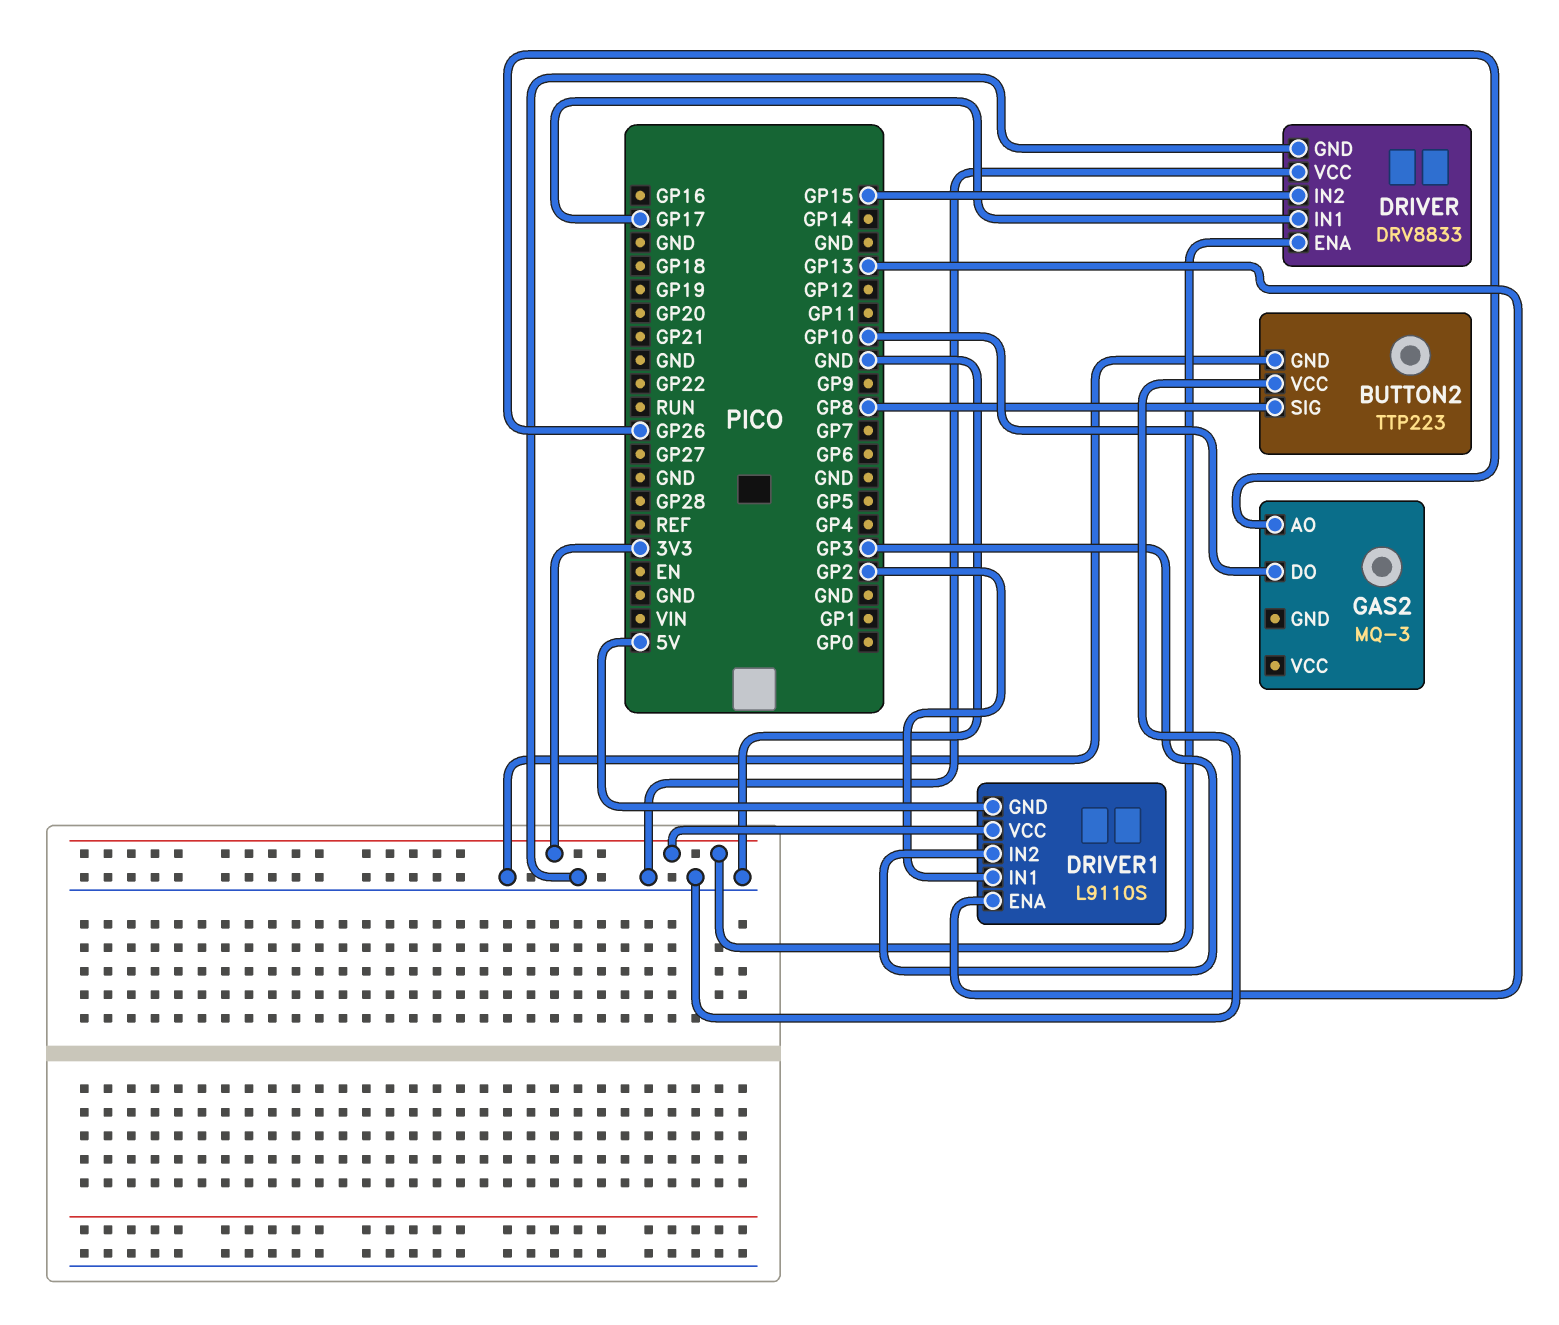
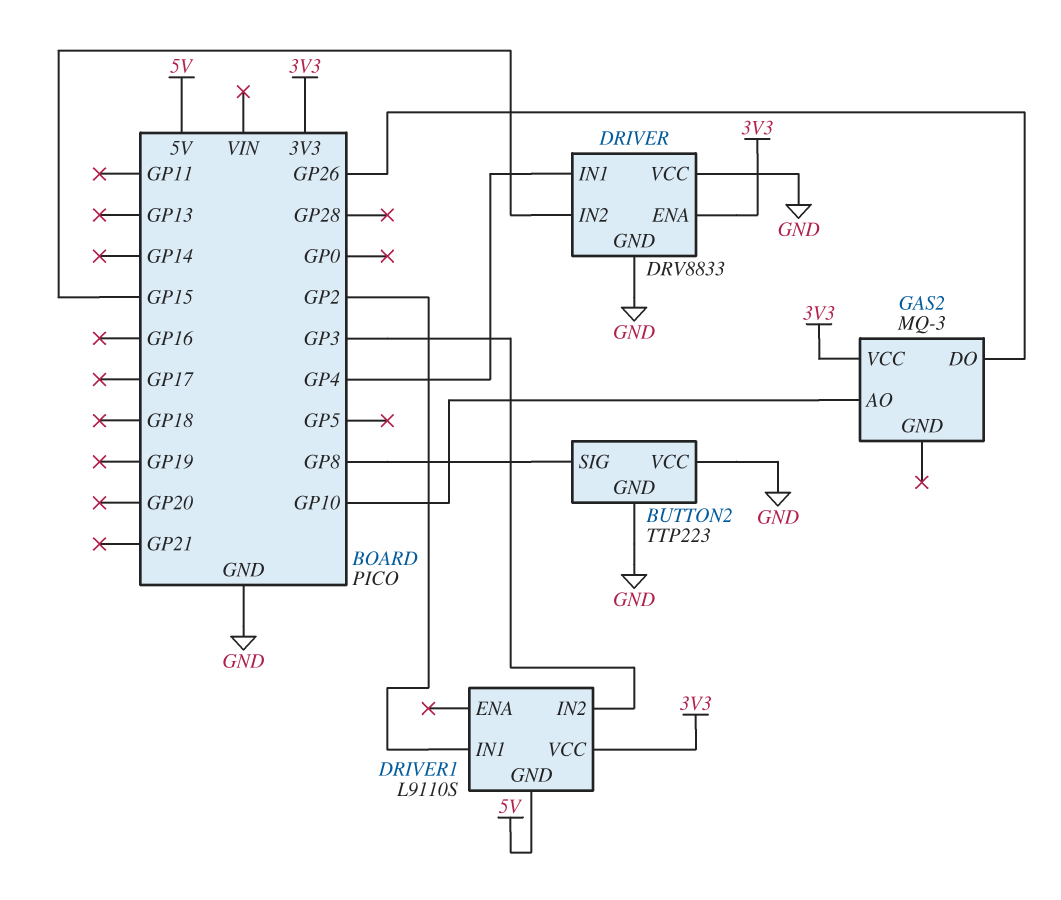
DRIVER pin IN1: GP17 -> GP4
DRIVER1 pin ENA: GP13 -> none
GAS2 pin AO: GP26 -> GP10
GAS2 pin DO: GP10 -> GP26
GAS2 pin VCC: none -> 3V3

